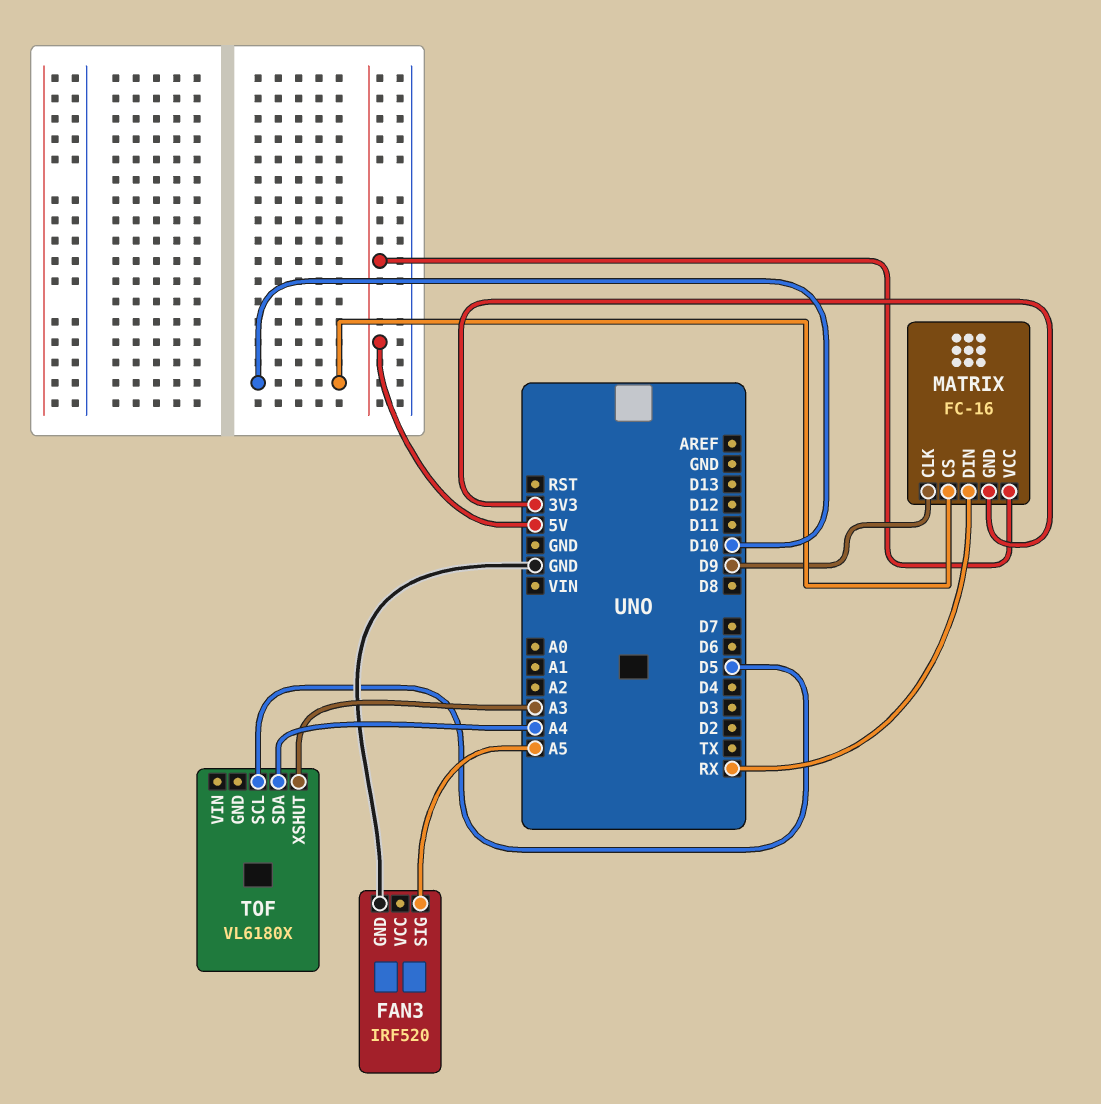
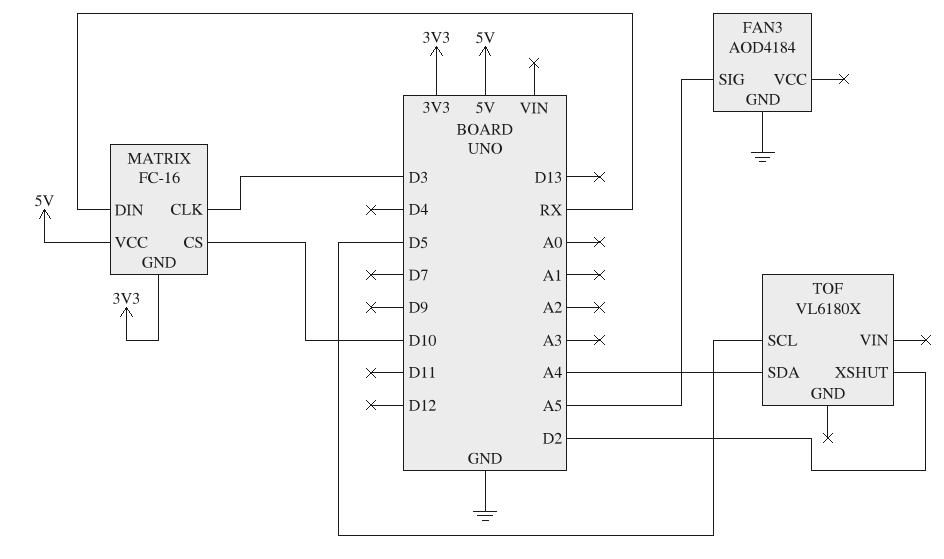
FAN3: IRF520 -> AOD4184
MATRIX pin CLK: D9 -> D3
TOF pin XSHUT: A3 -> D2

